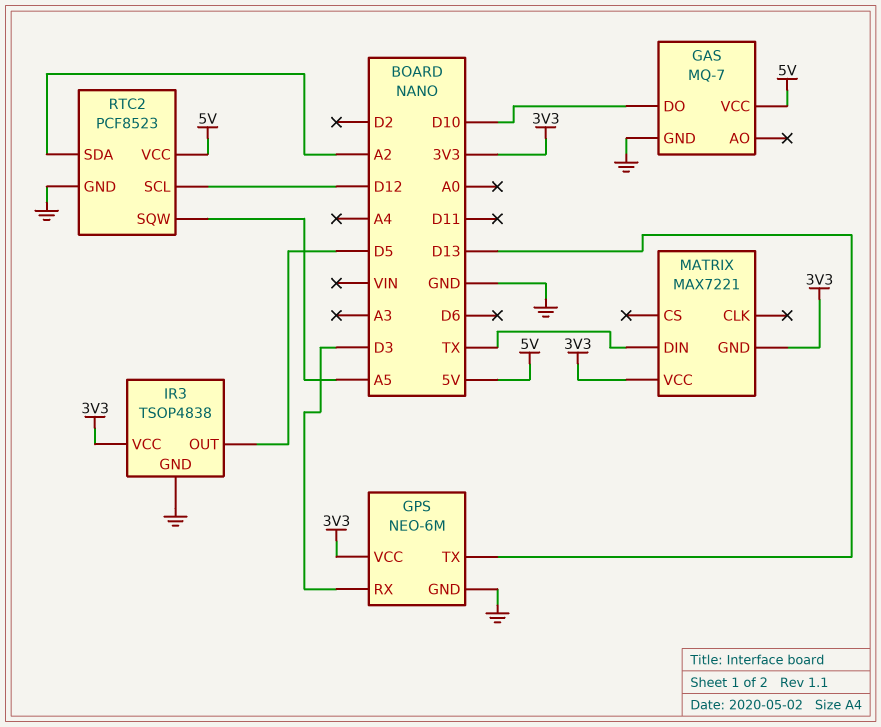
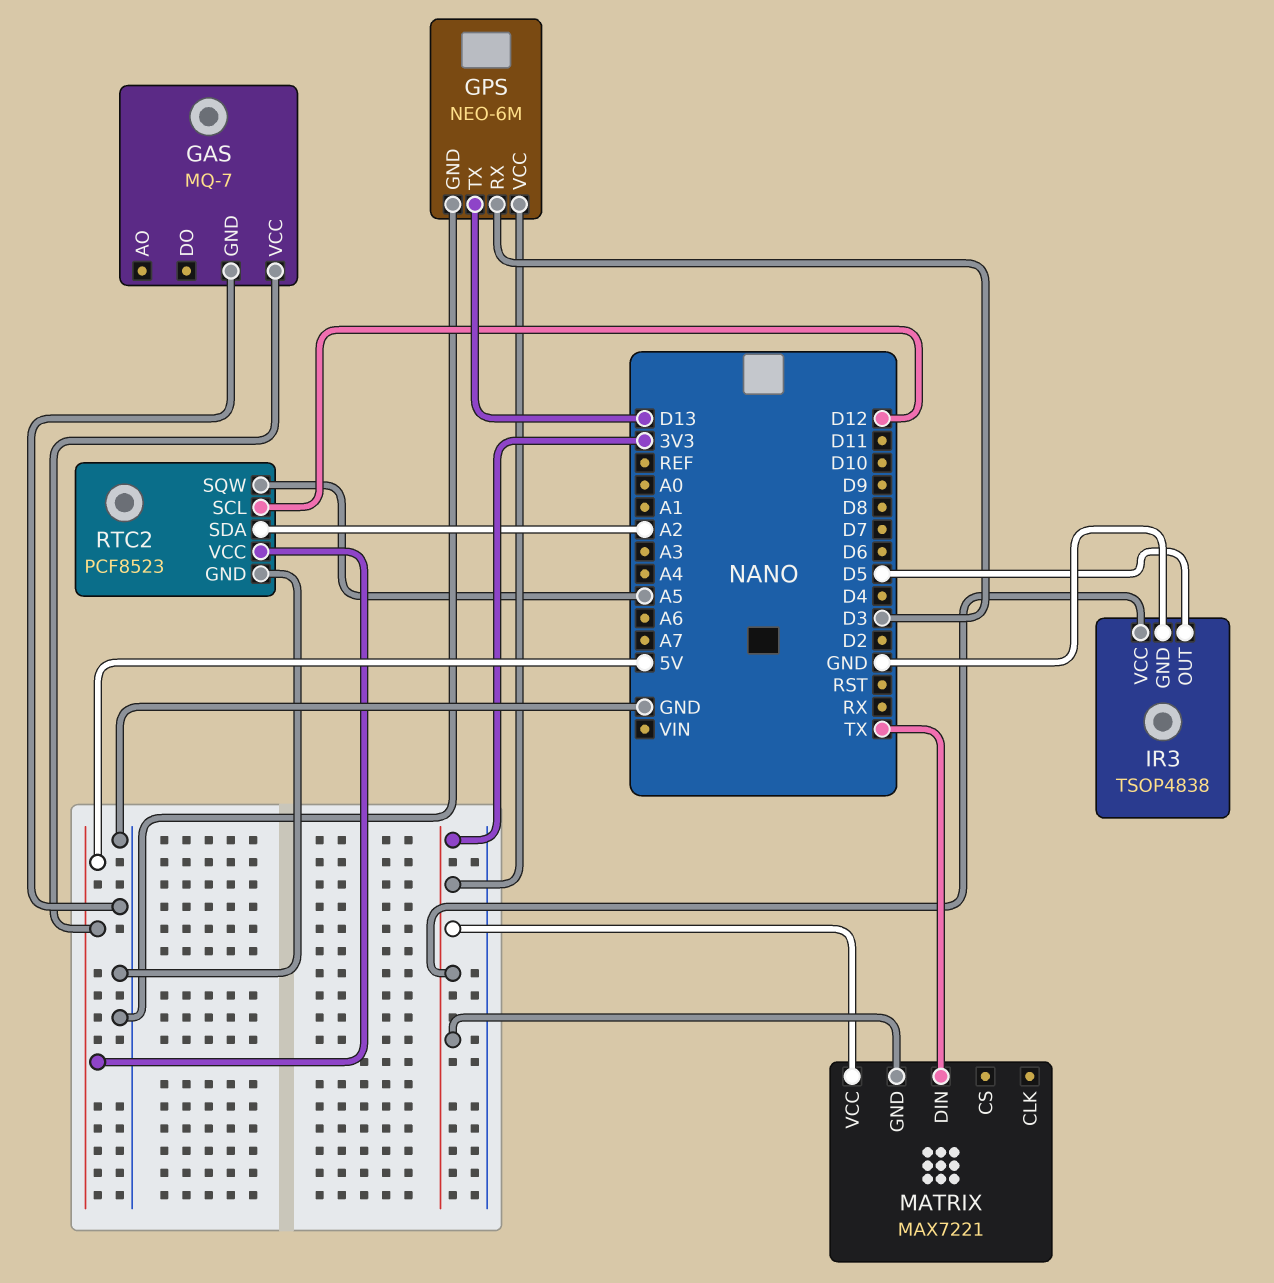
GAS pin DO: D10 -> none

